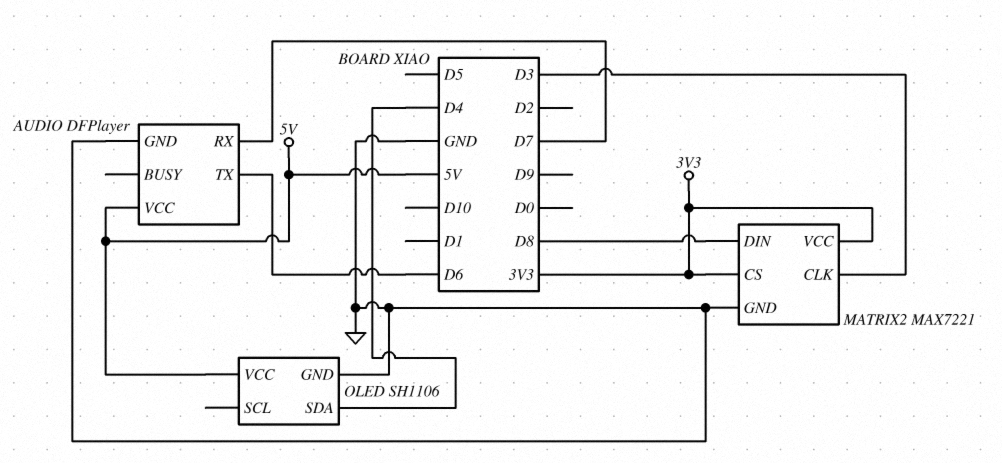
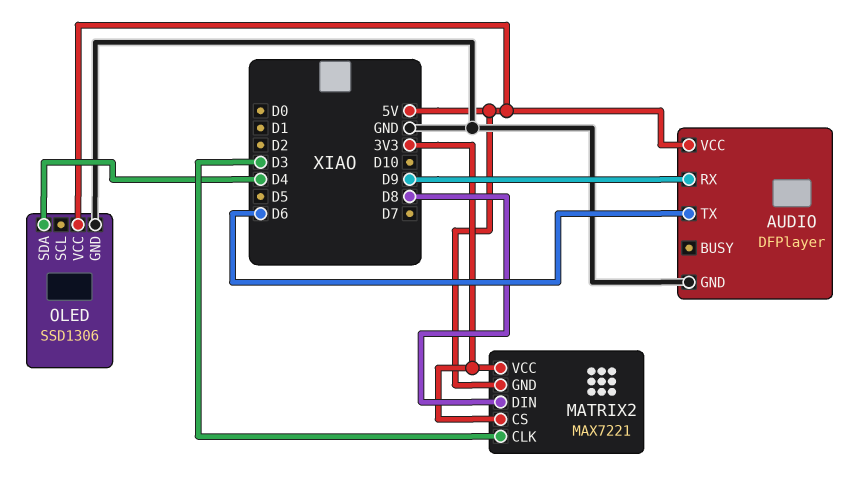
AUDIO pin RX: D7 -> D9
MATRIX2 pin GND: GND -> 5V
OLED: SH1106 -> SSD1306

